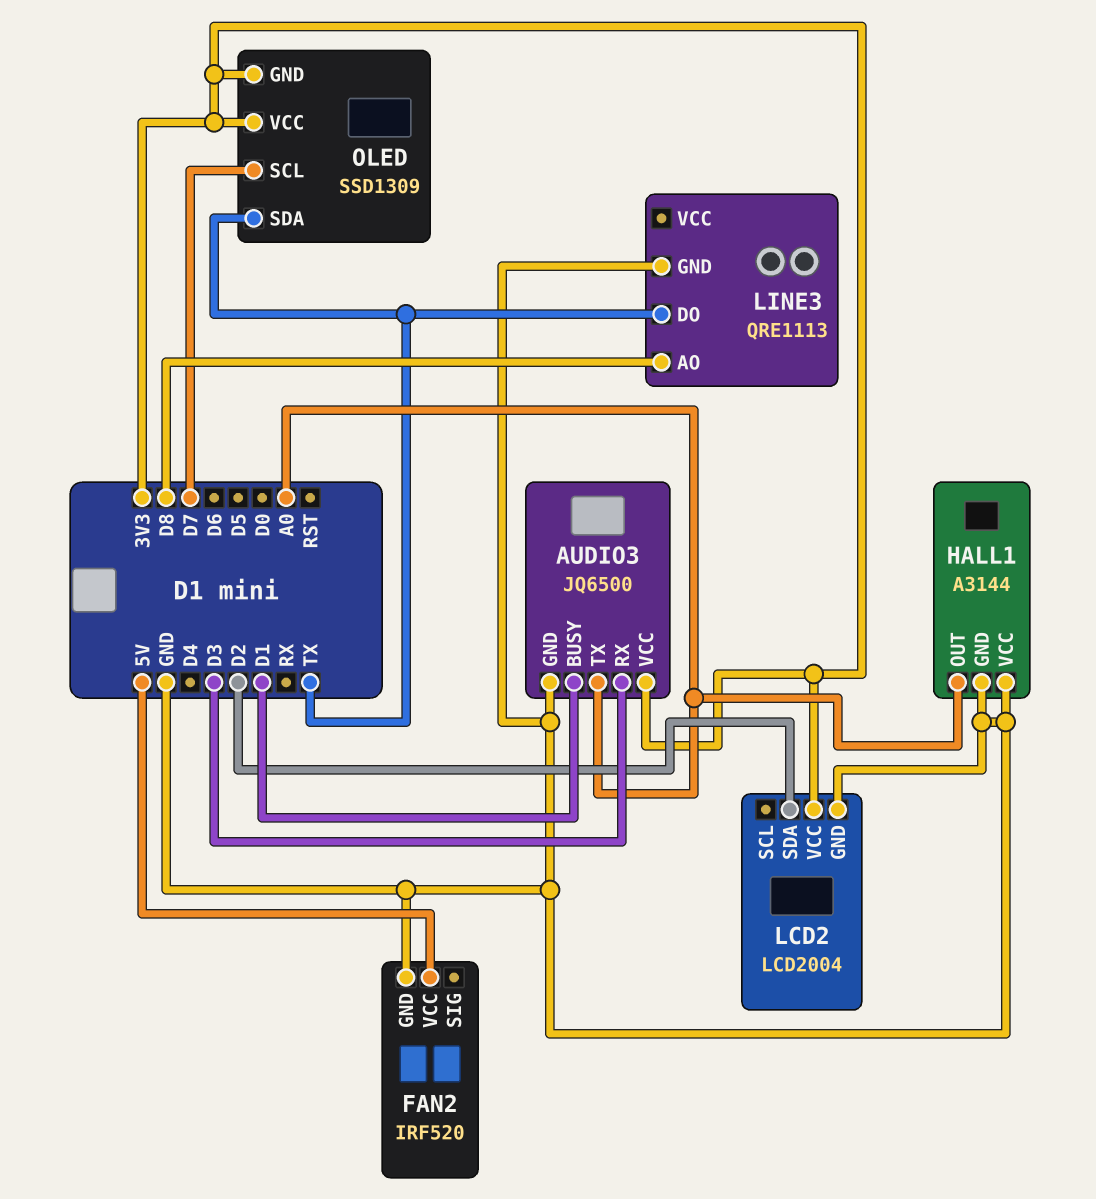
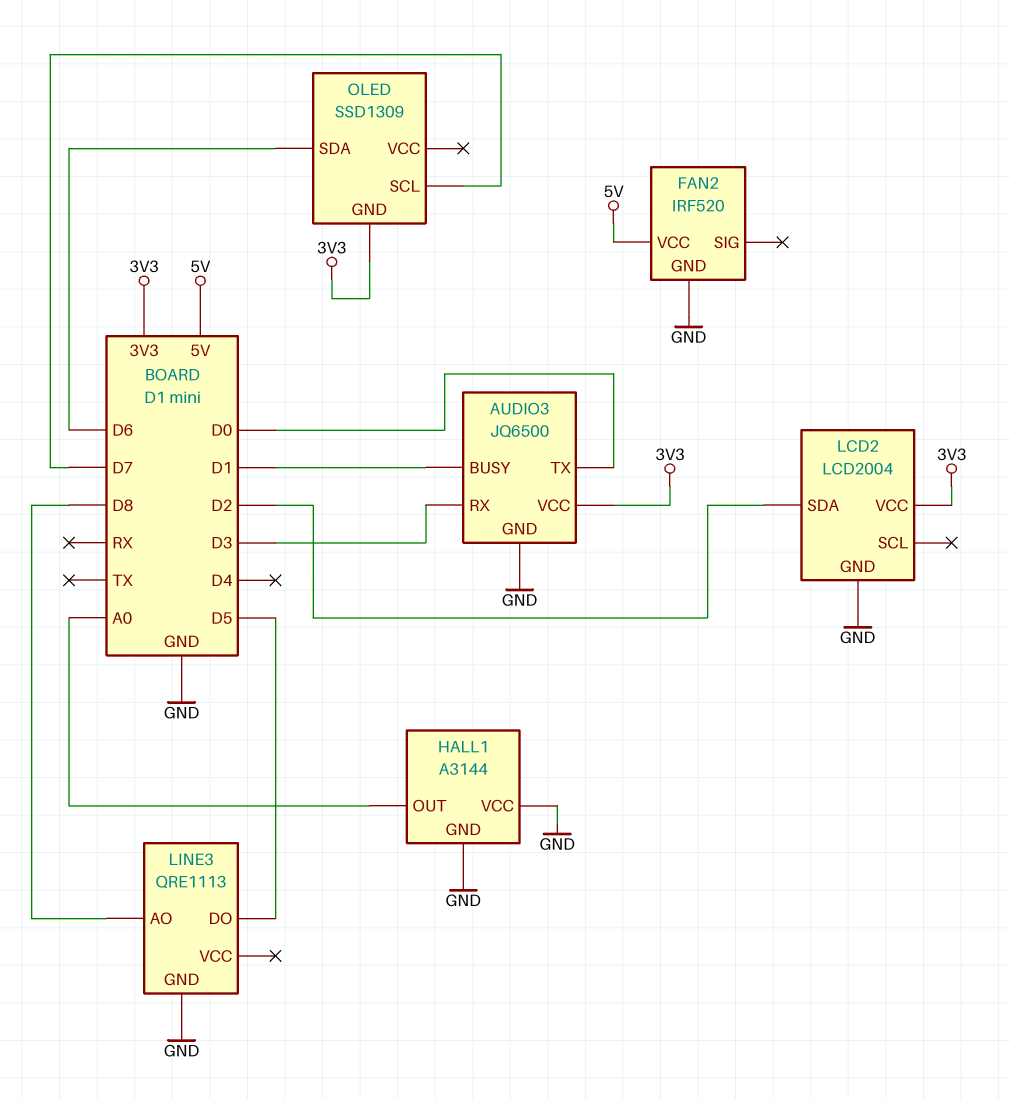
AUDIO3 pin TX: A0 -> D0
LINE3 pin DO: TX -> D5
OLED pin SDA: TX -> D6
OLED pin VCC: 3V3 -> none

